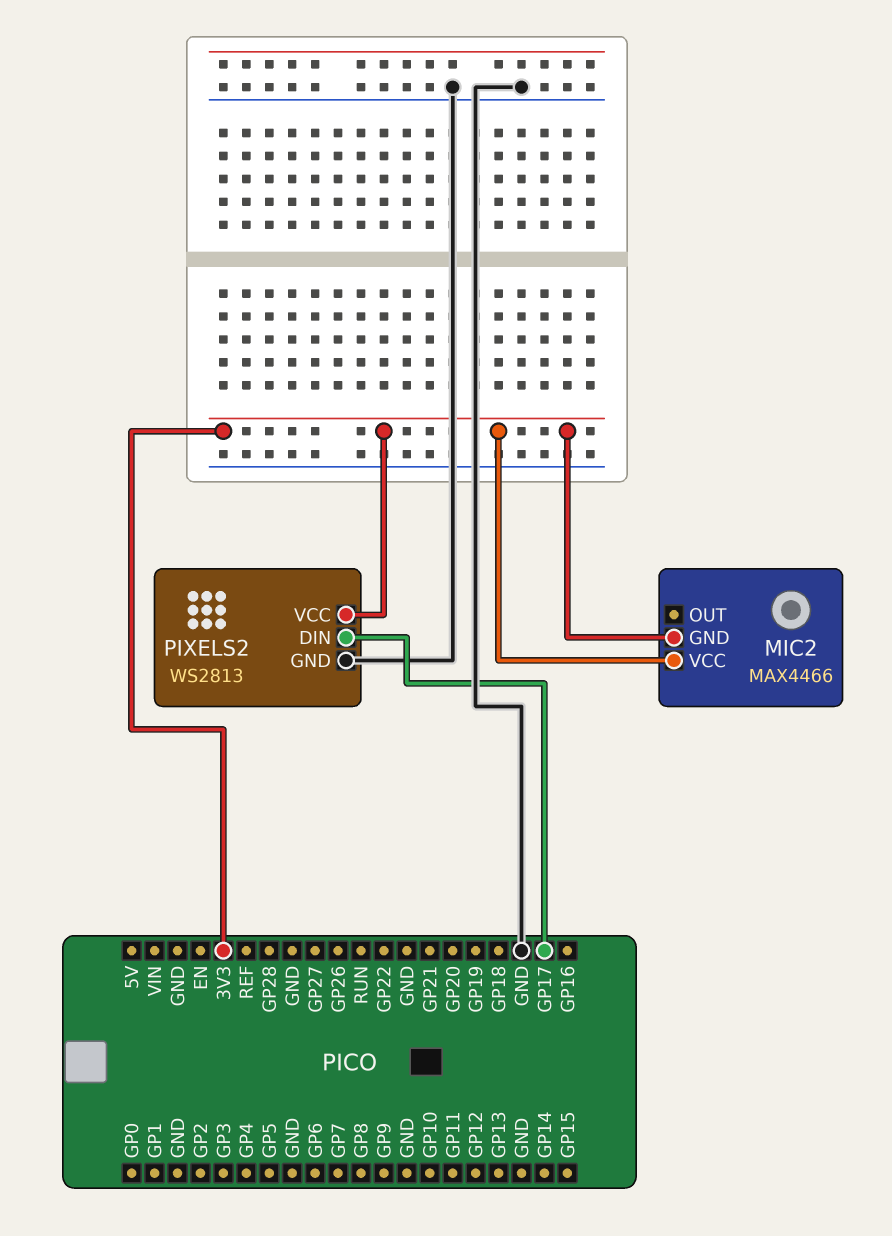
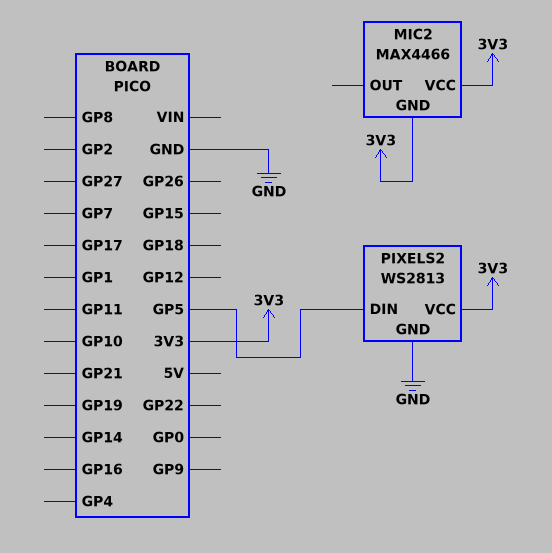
PIXELS2 pin DIN: GP17 -> GP5

